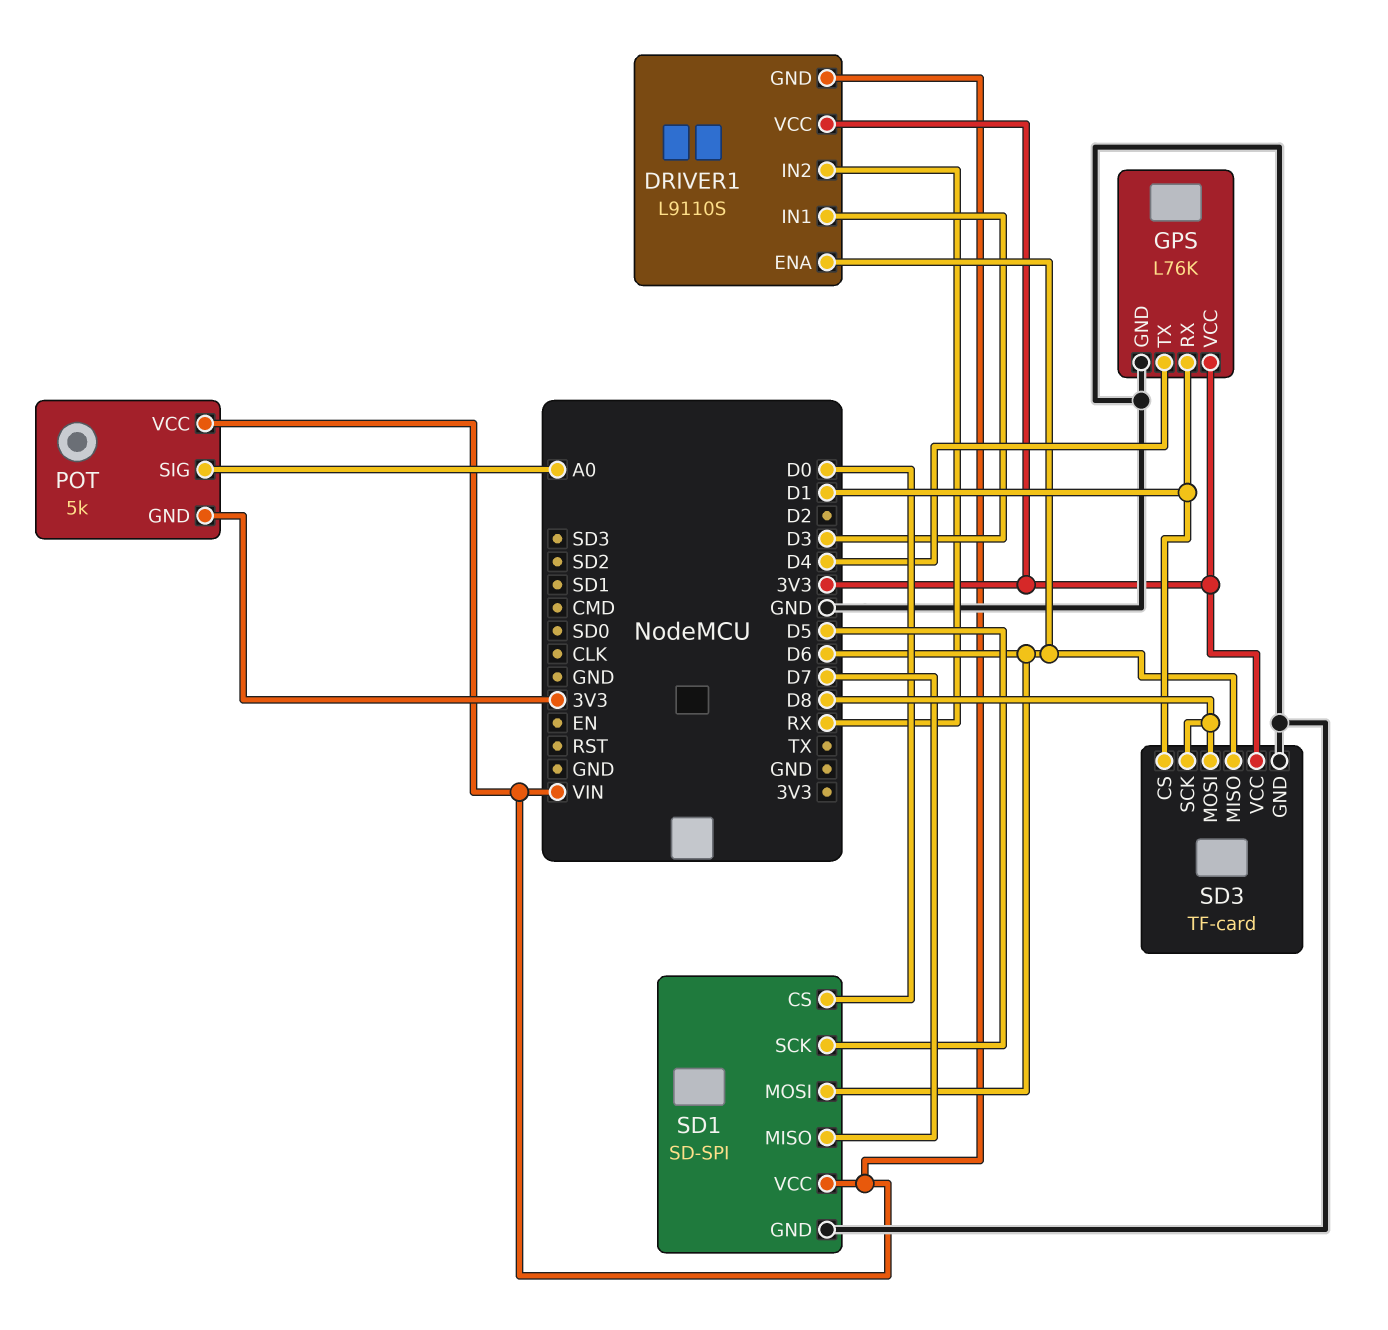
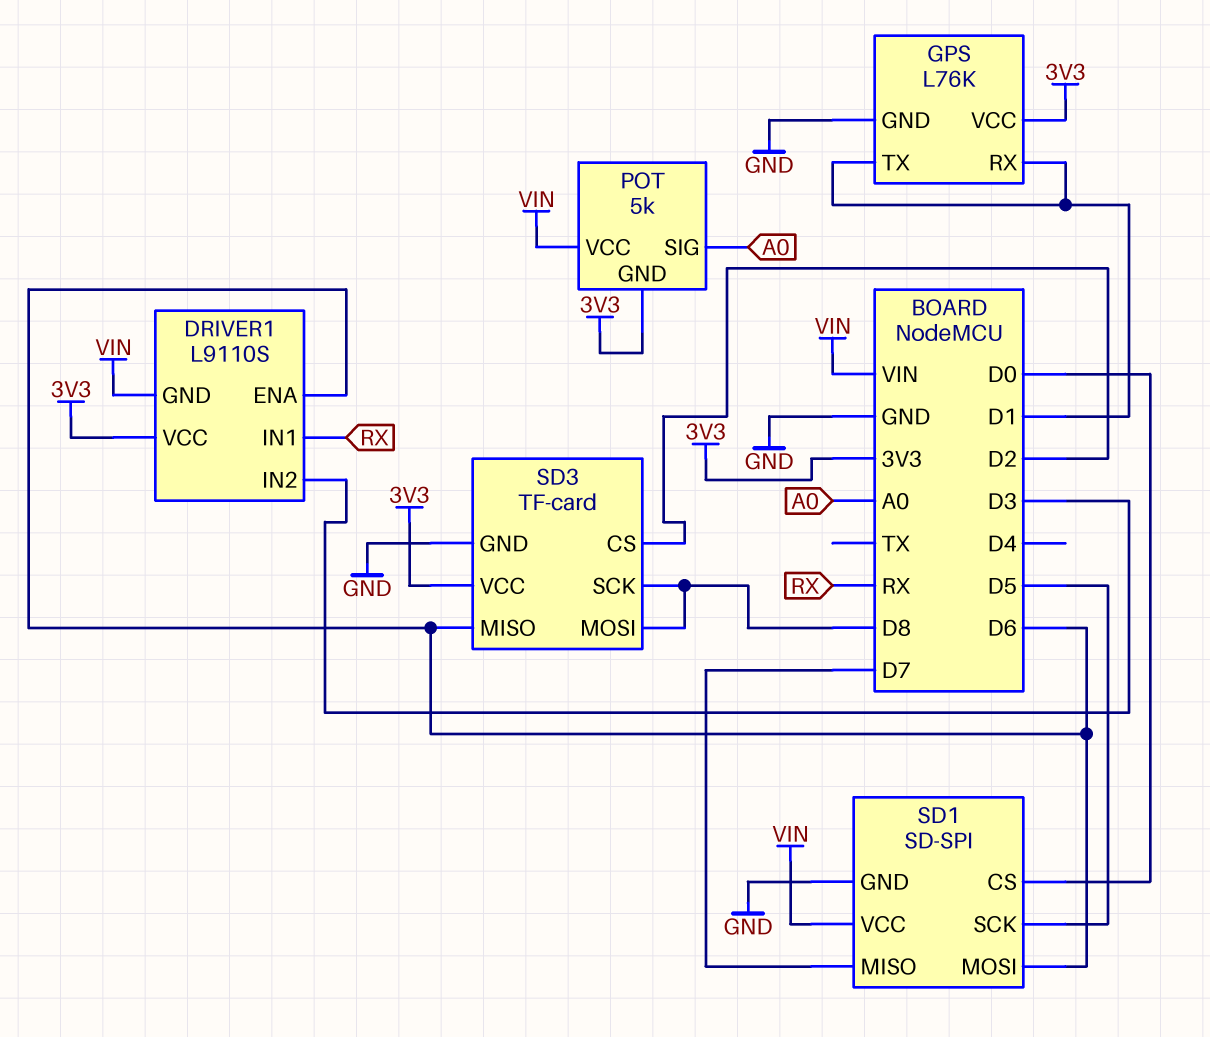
DRIVER1 pin IN1: D3 -> RX
DRIVER1 pin IN2: RX -> D3
GPS pin TX: D4 -> D1
SD3 pin CS: D1 -> D2

